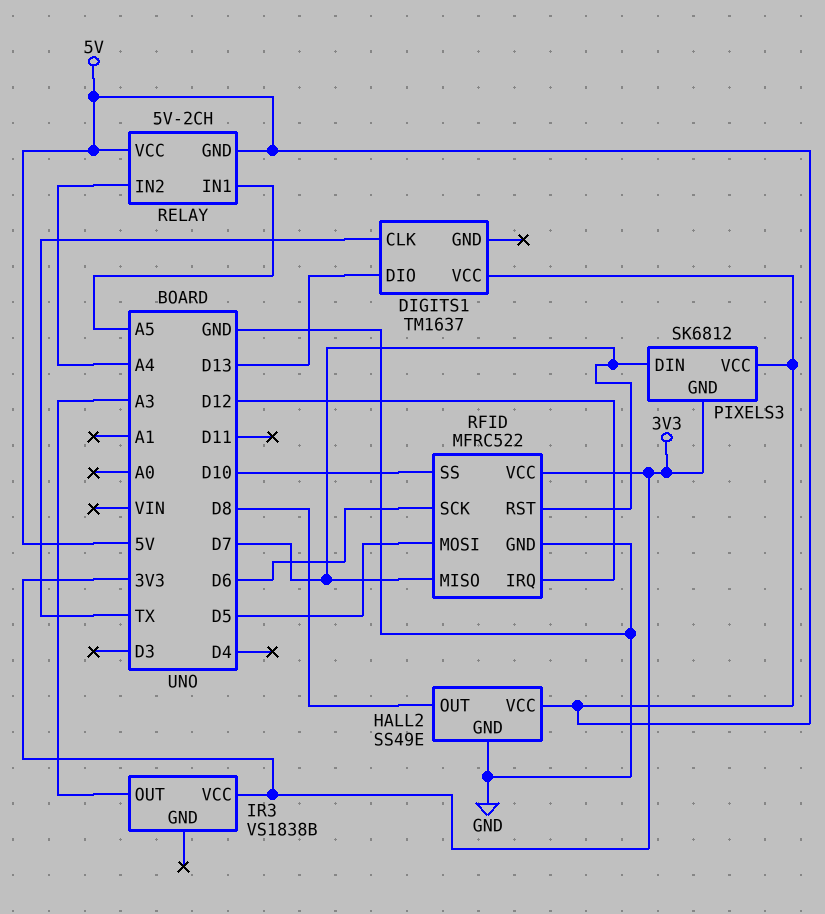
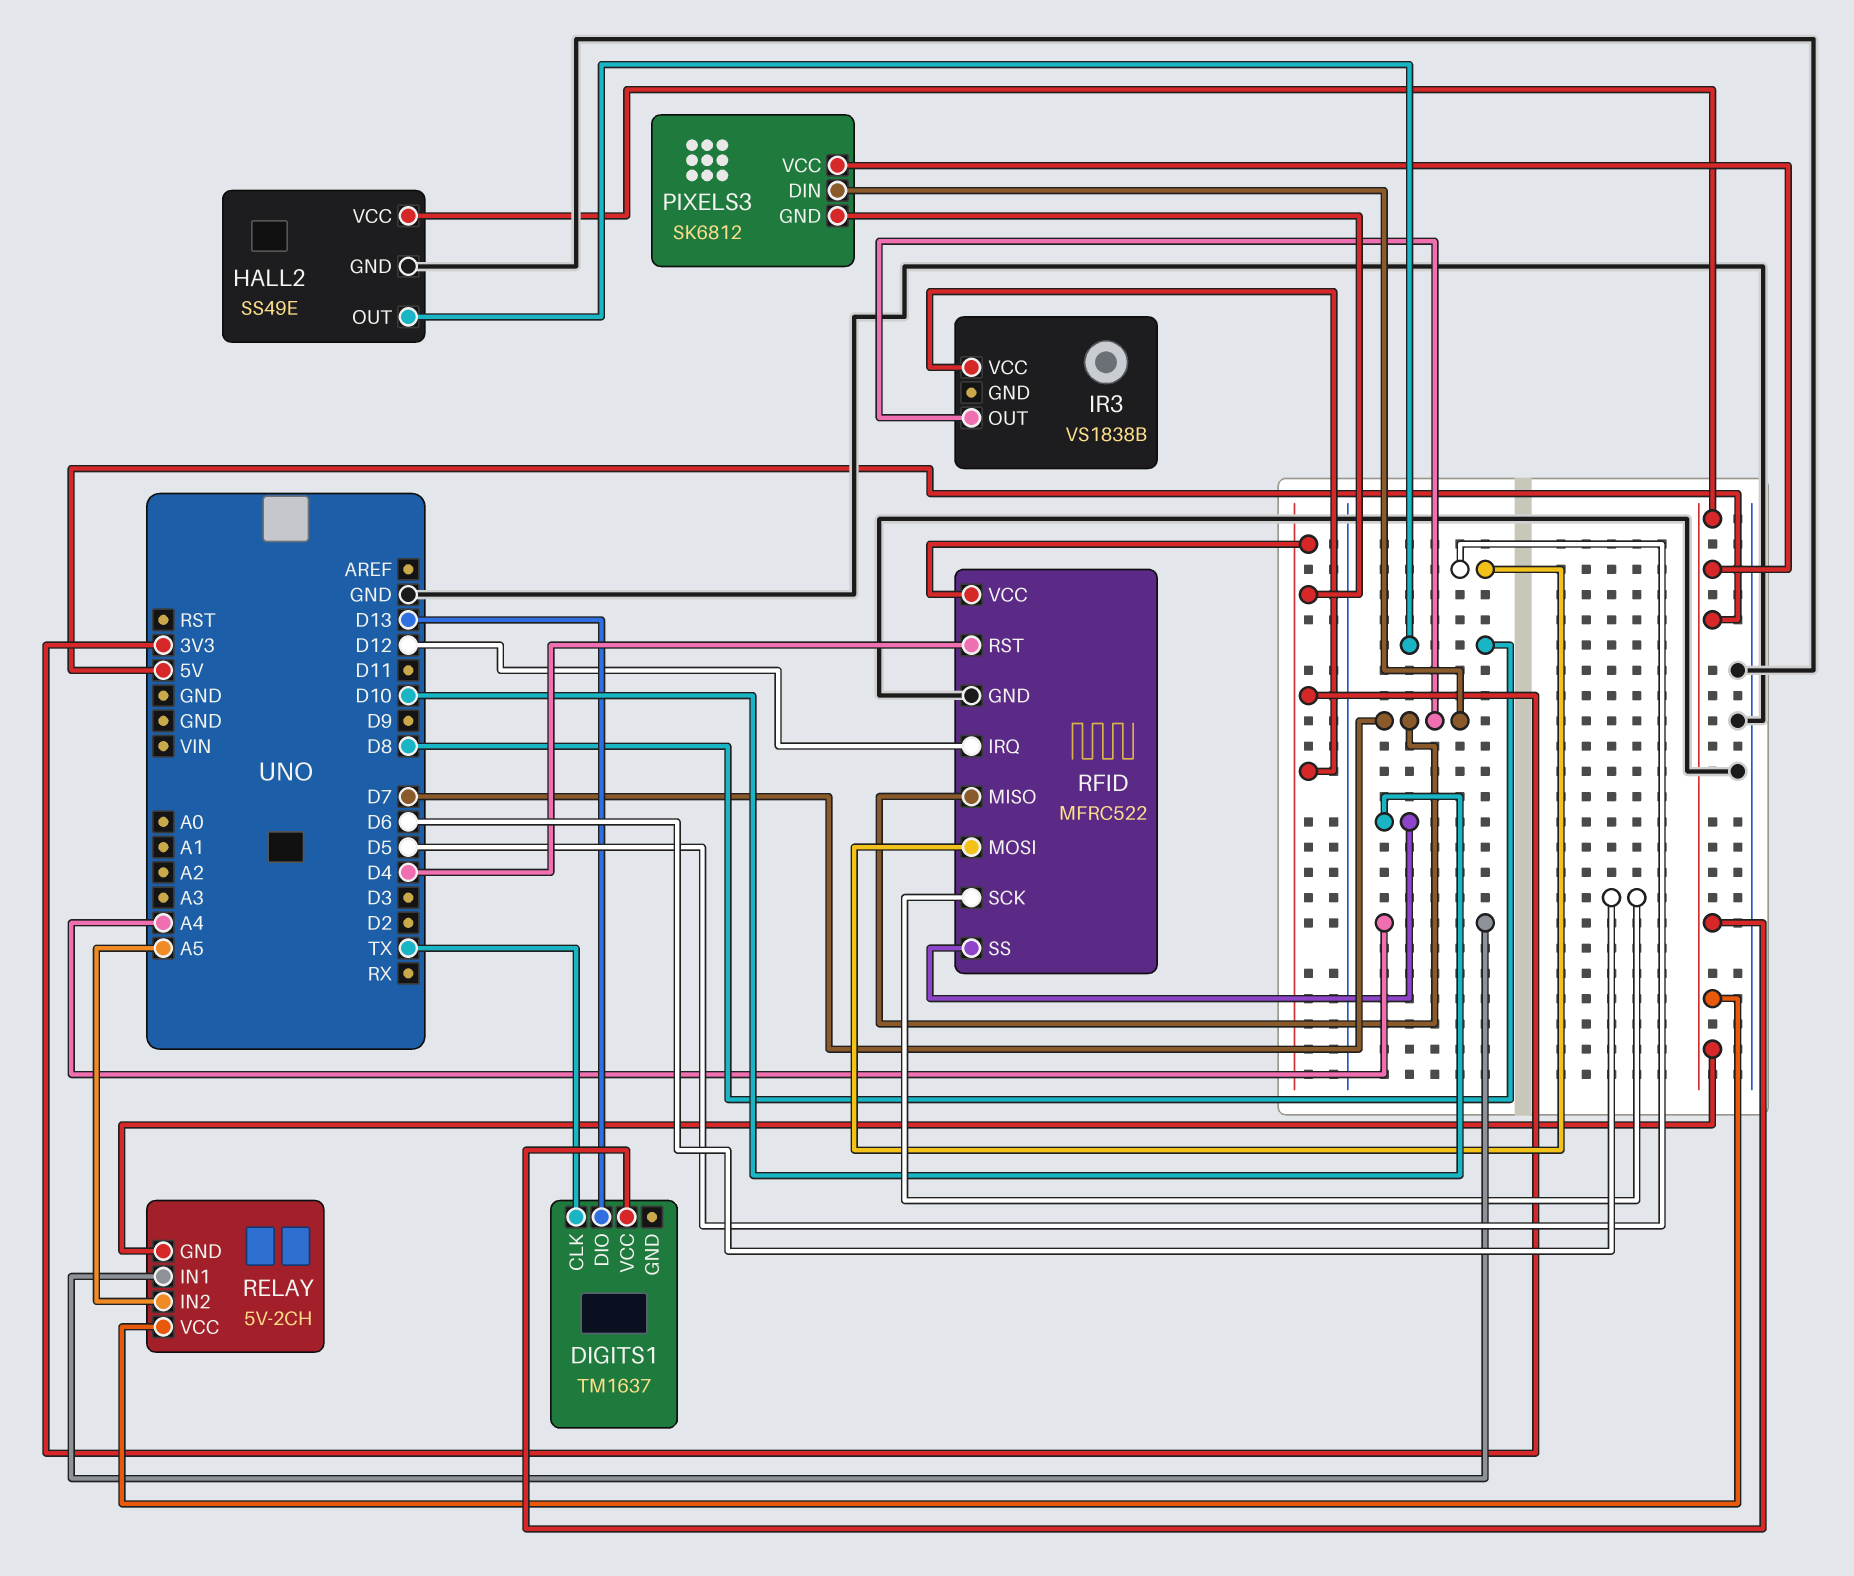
IR3 pin OUT: A3 -> D7
RELAY pin IN1: A5 -> A4
RELAY pin IN2: A4 -> A5
RFID pin RST: D7 -> D4

